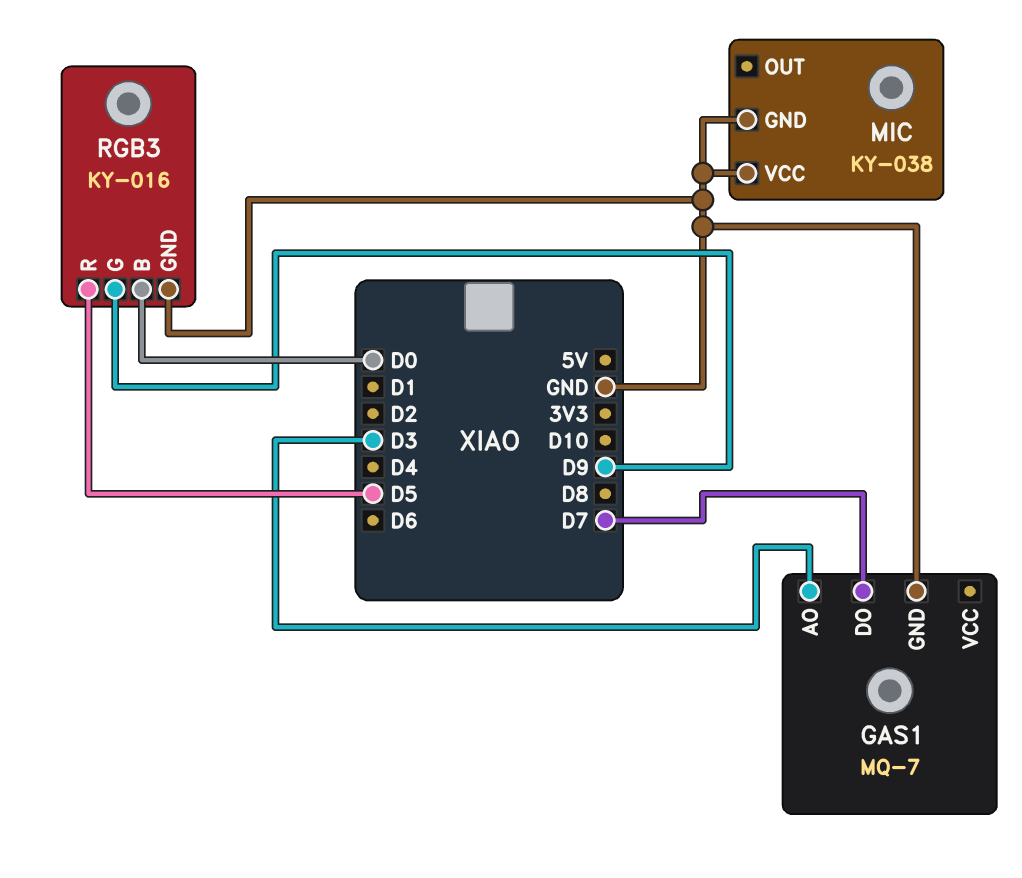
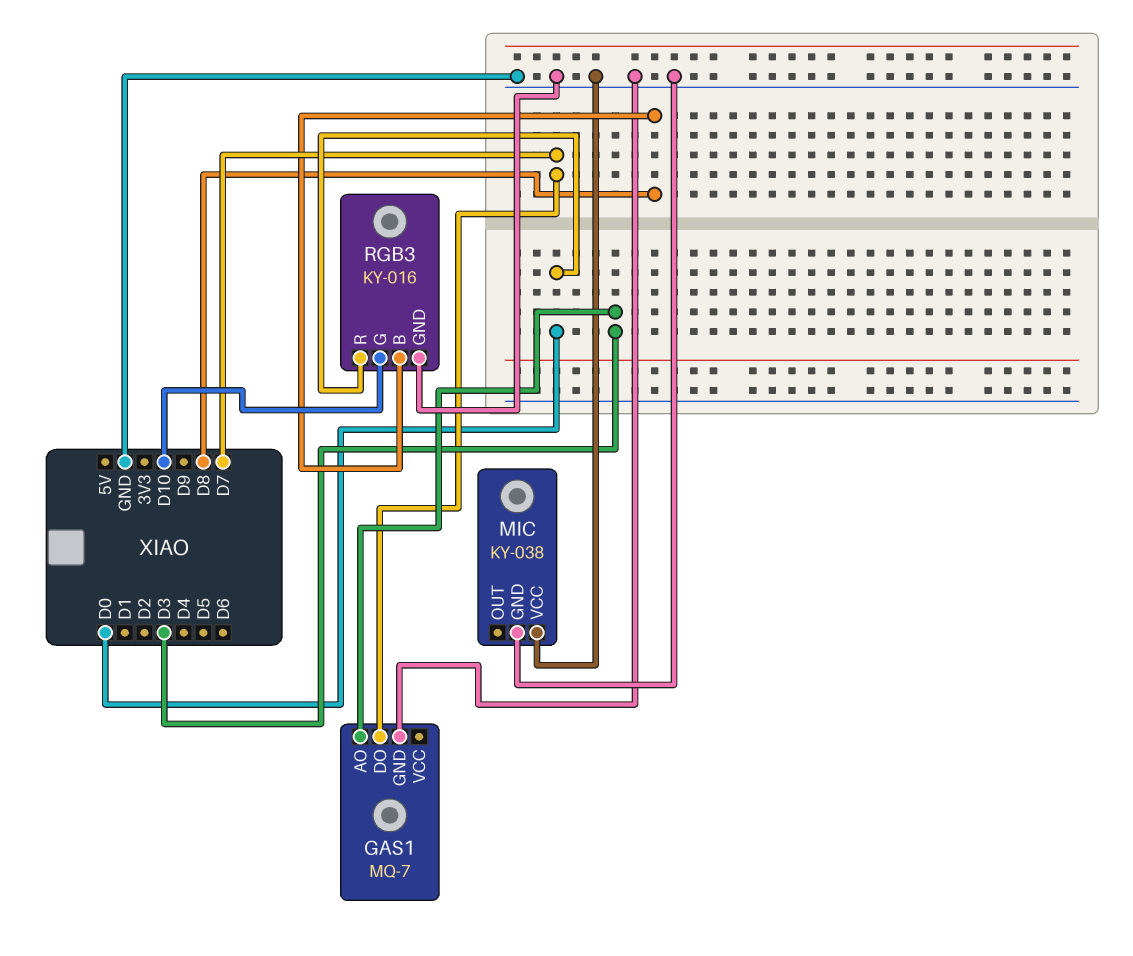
RGB3 pin B: D0 -> D8
RGB3 pin G: D9 -> D10
RGB3 pin R: D5 -> D0

